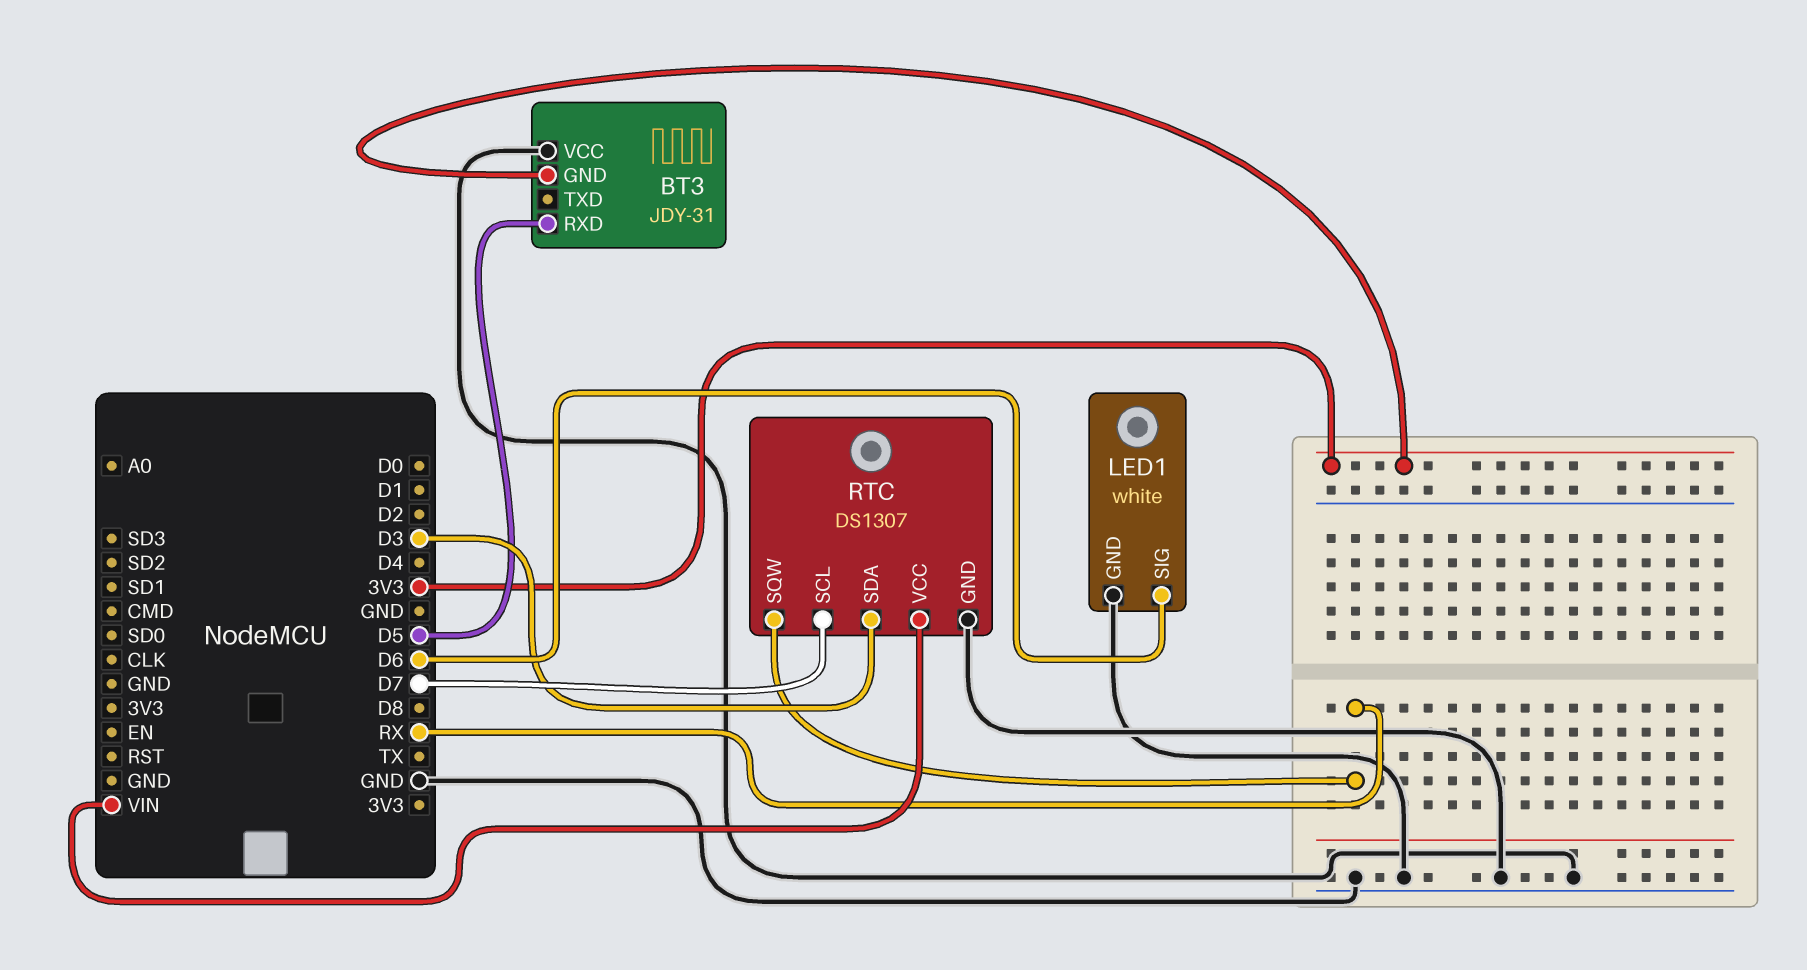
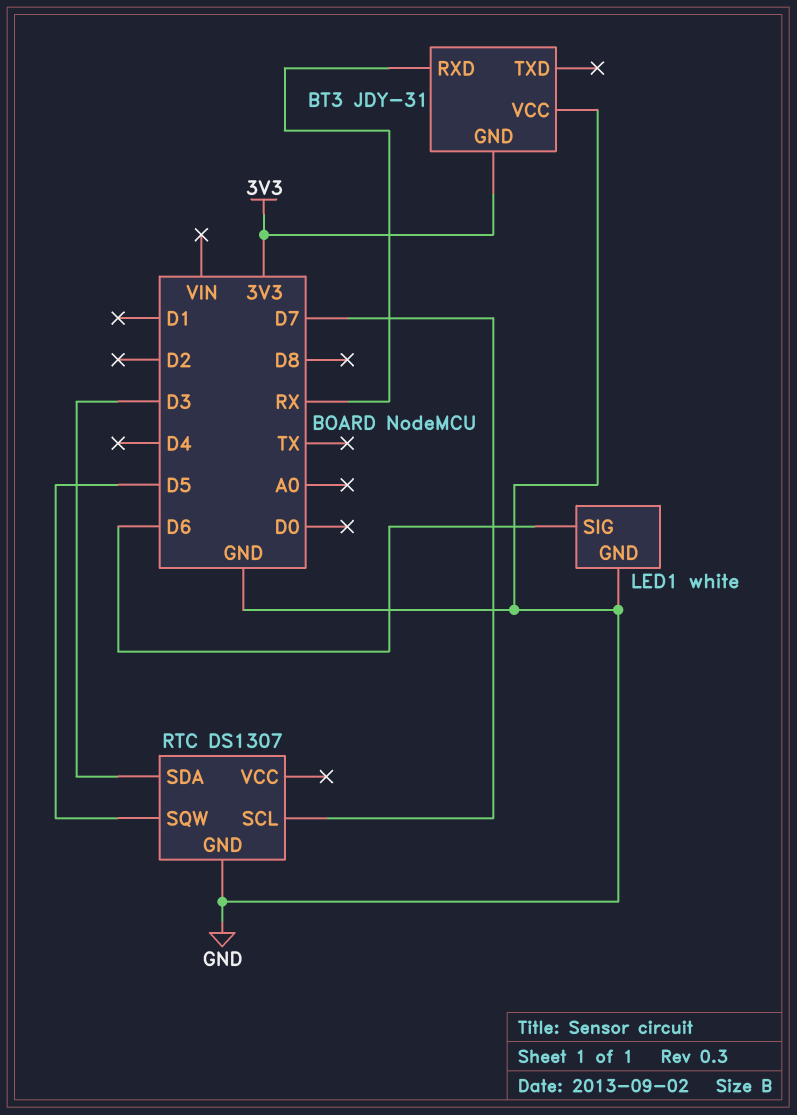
BT3 pin RXD: D5 -> RX
RTC pin SQW: RX -> D5
RTC pin VCC: VIN -> none

